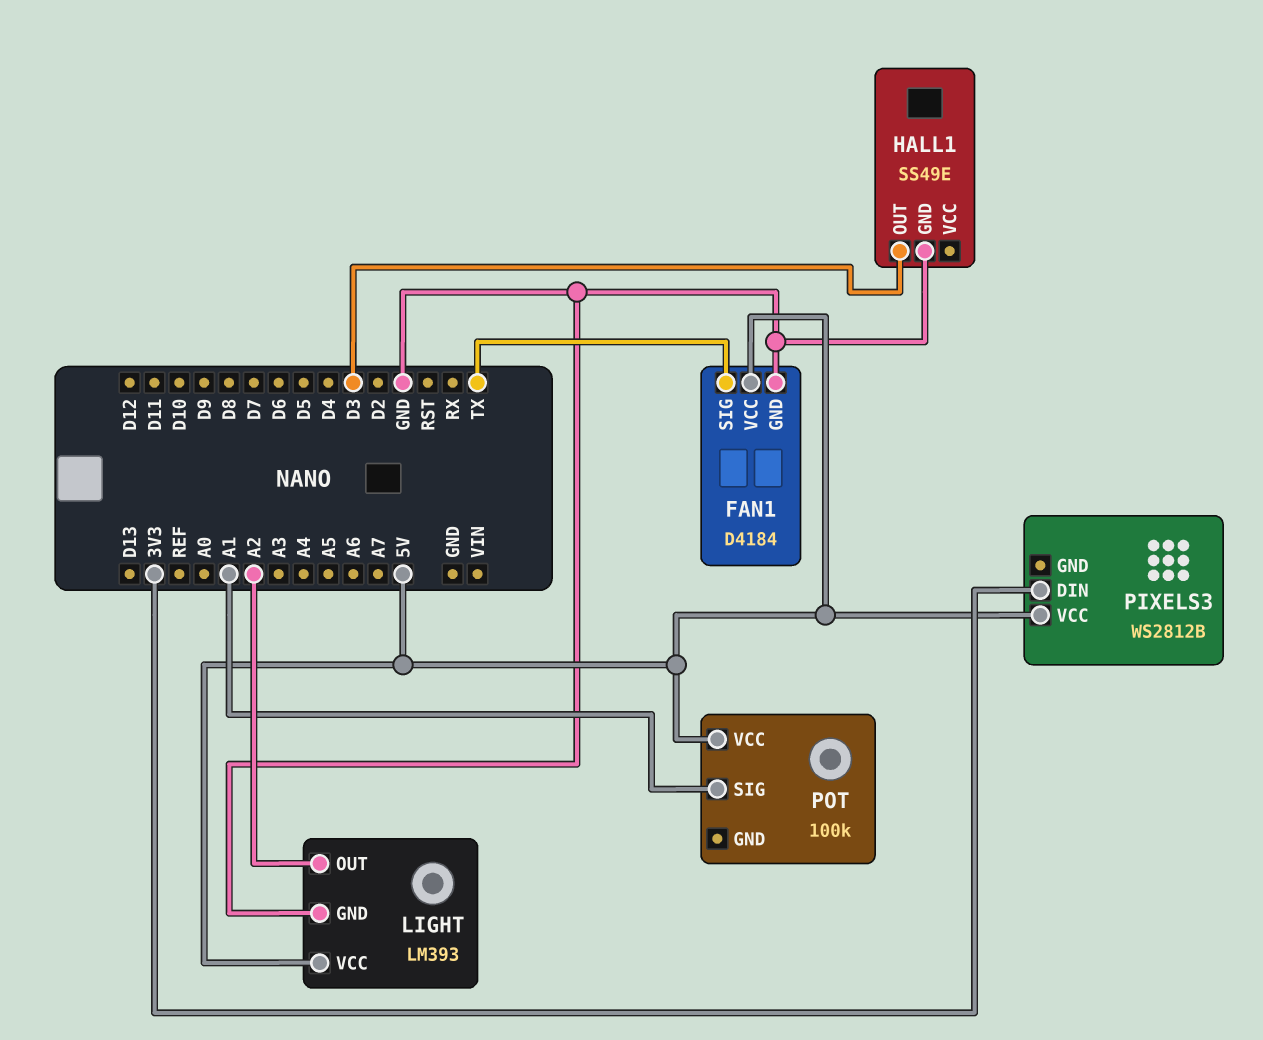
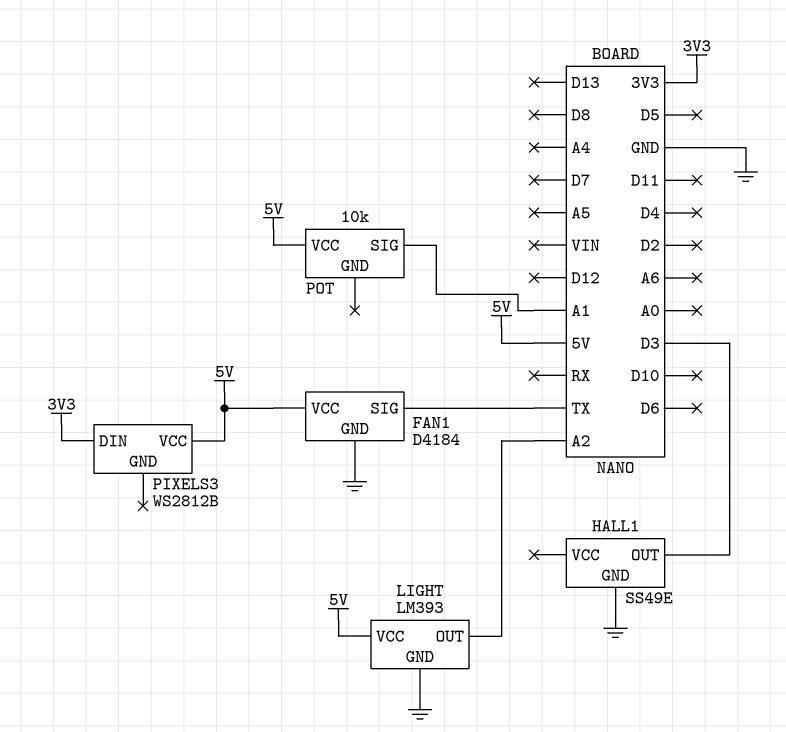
POT: 100k -> 10k

